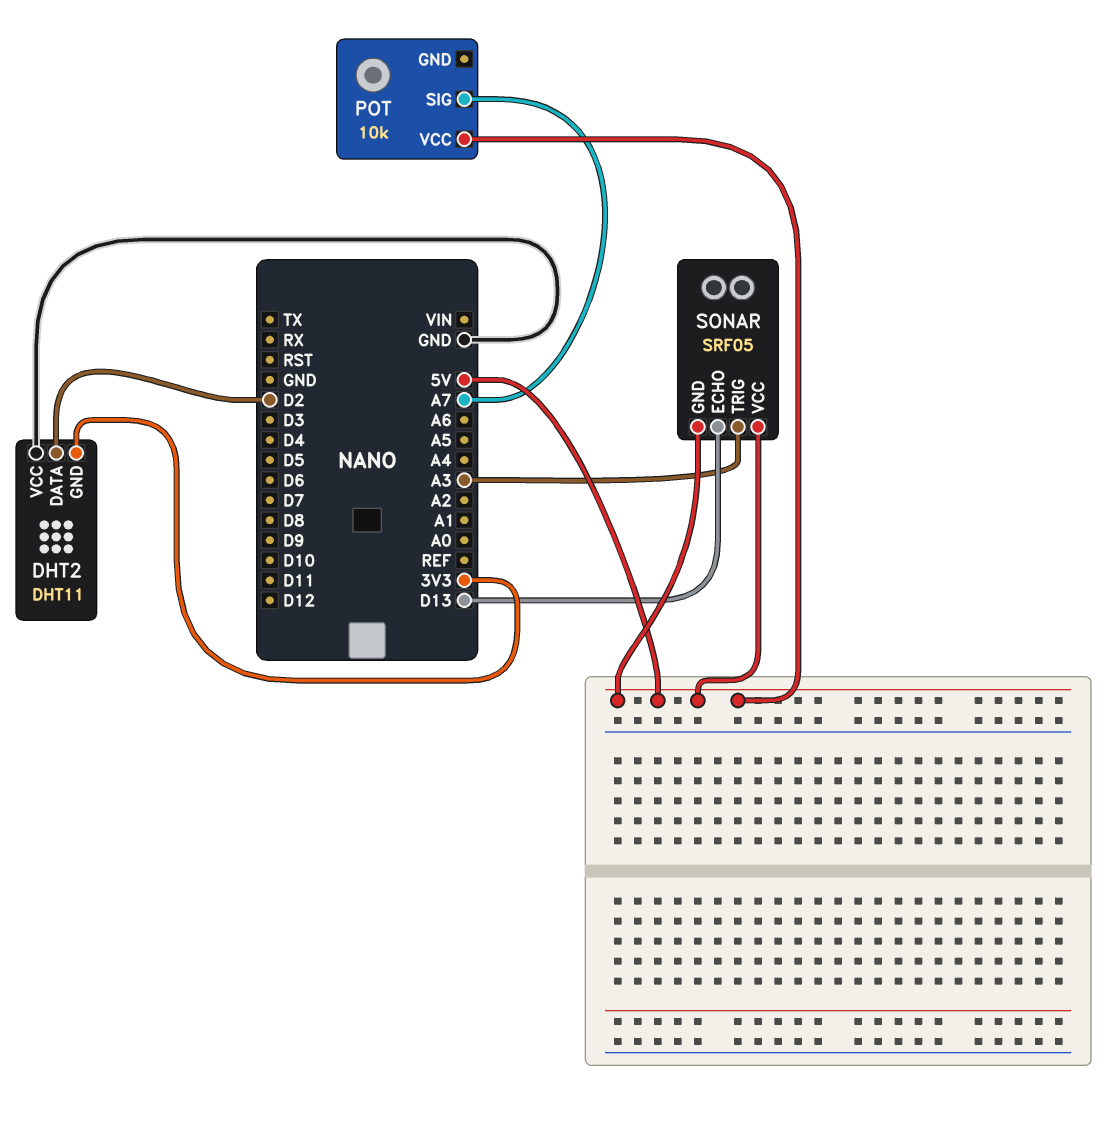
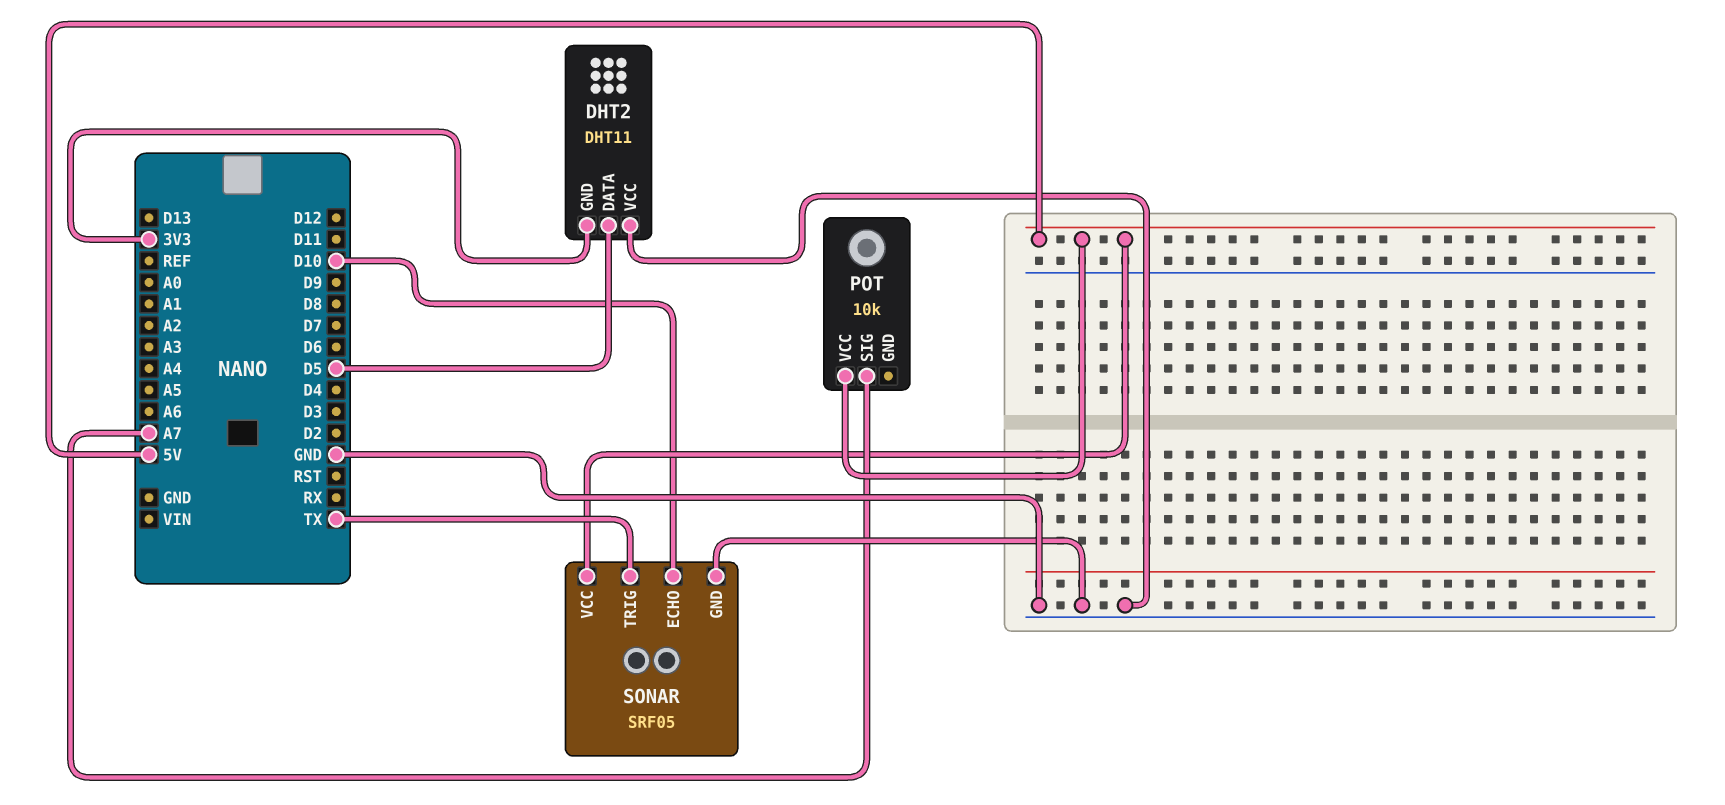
DHT2 pin DATA: D2 -> D5
SONAR pin ECHO: D13 -> D10
SONAR pin GND: 5V -> GND
SONAR pin TRIG: A3 -> TX

